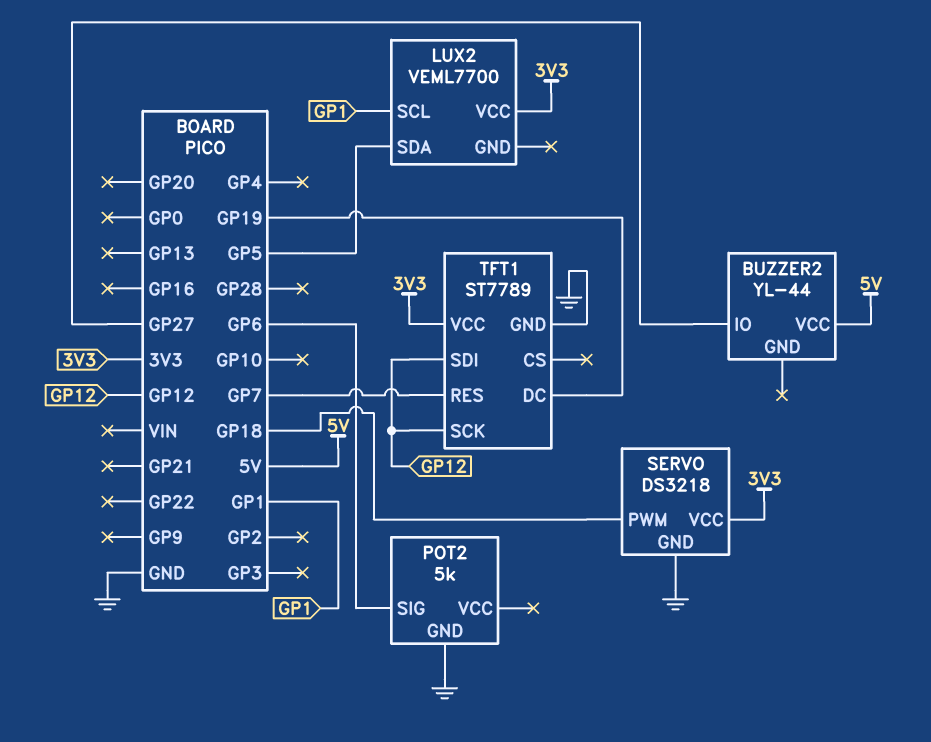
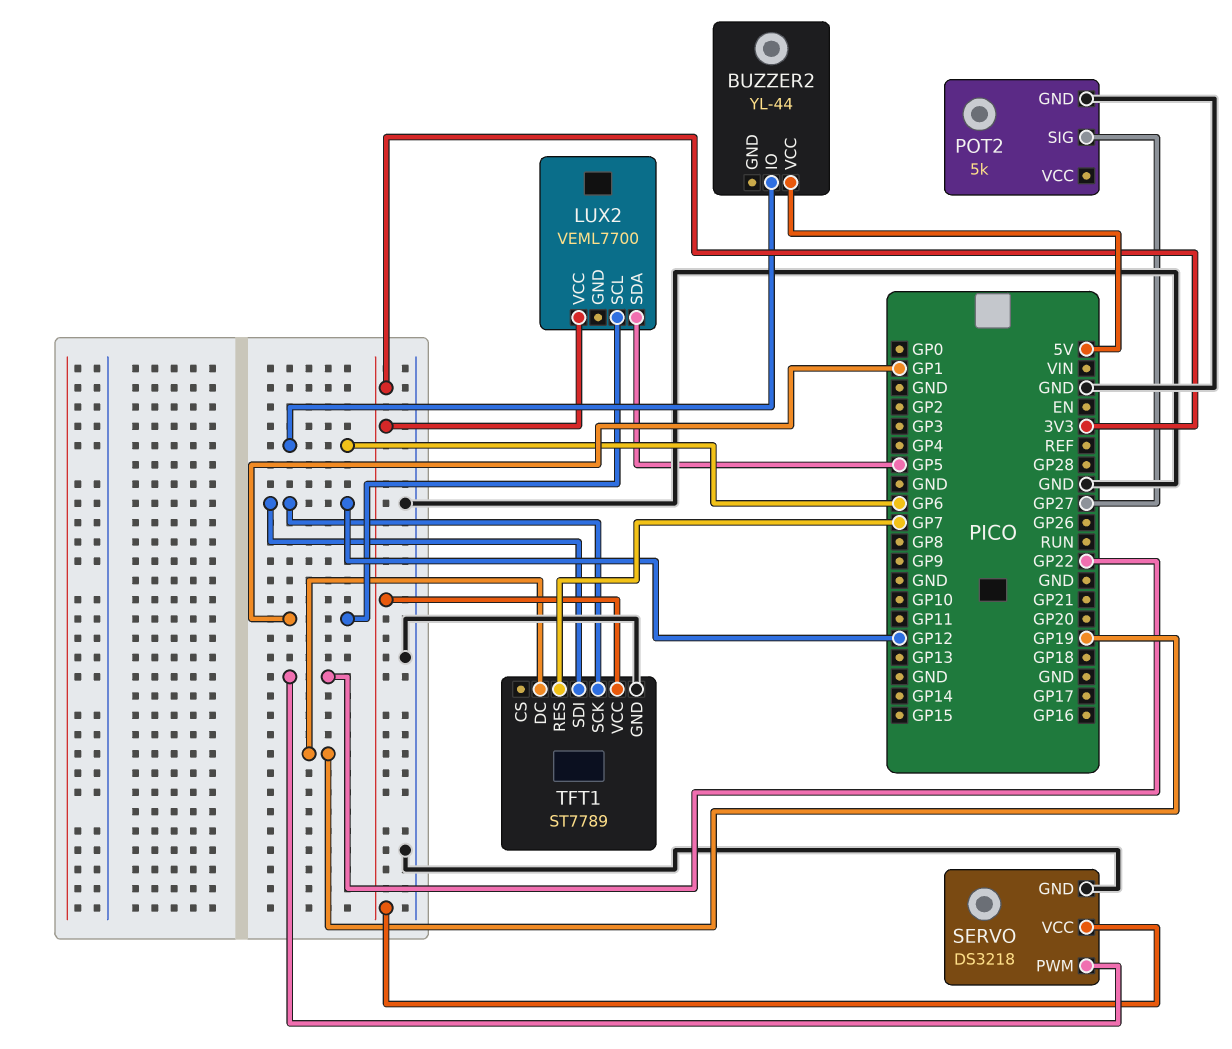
BUZZER2 pin IO: GP27 -> GP6
POT2 pin SIG: GP6 -> GP27
SERVO pin PWM: GP18 -> GP22

